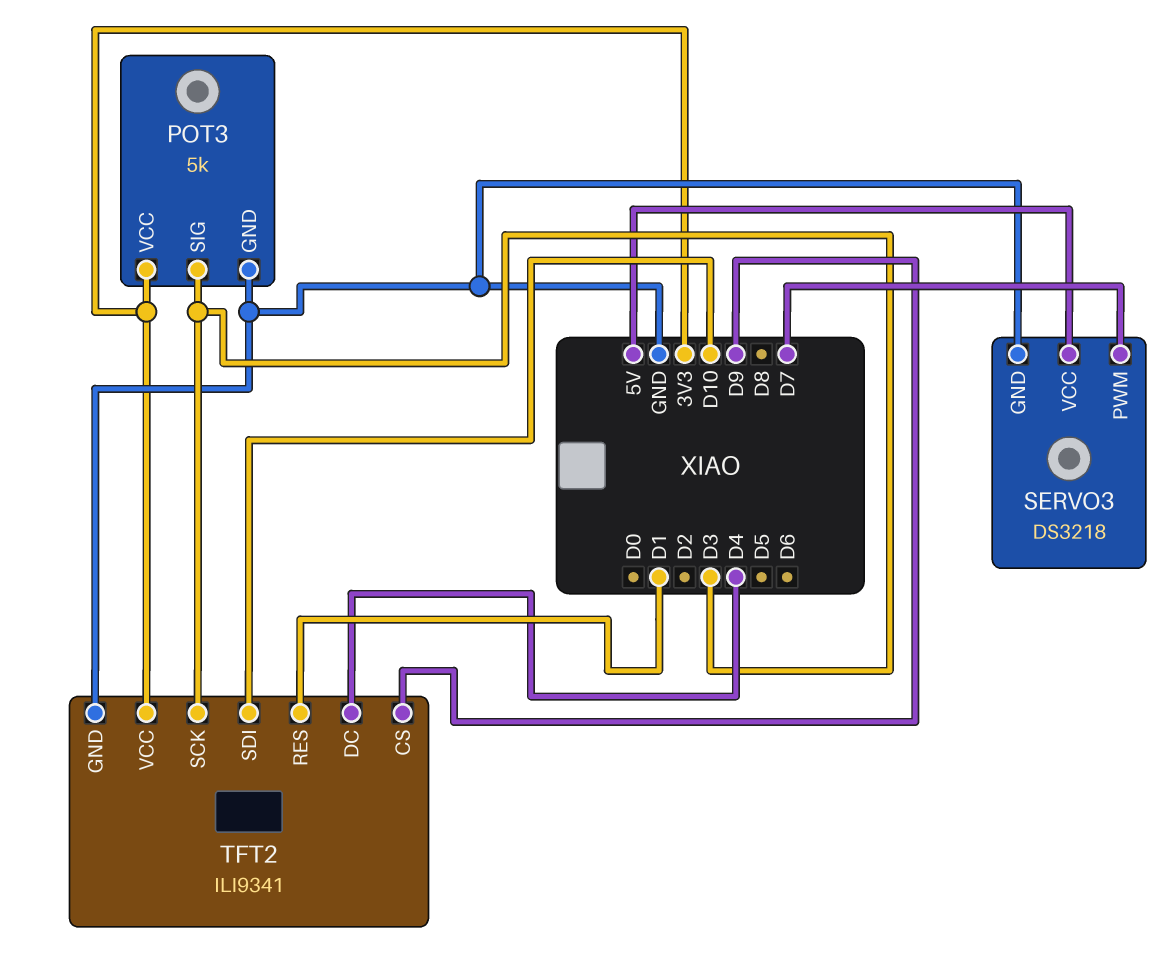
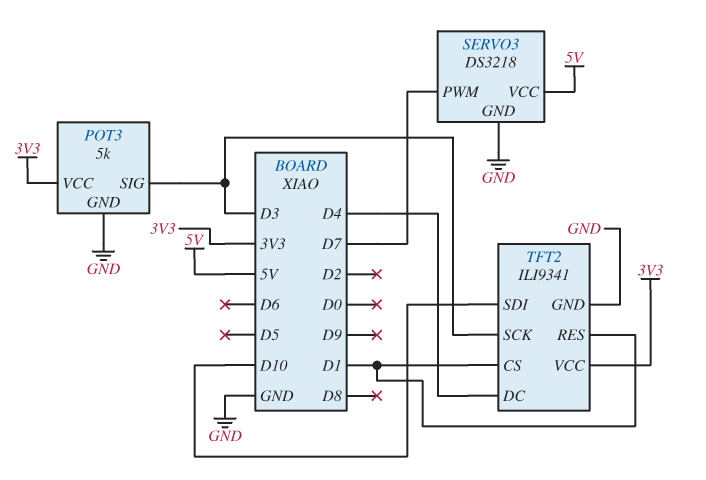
TFT2 pin CS: D9 -> D1

